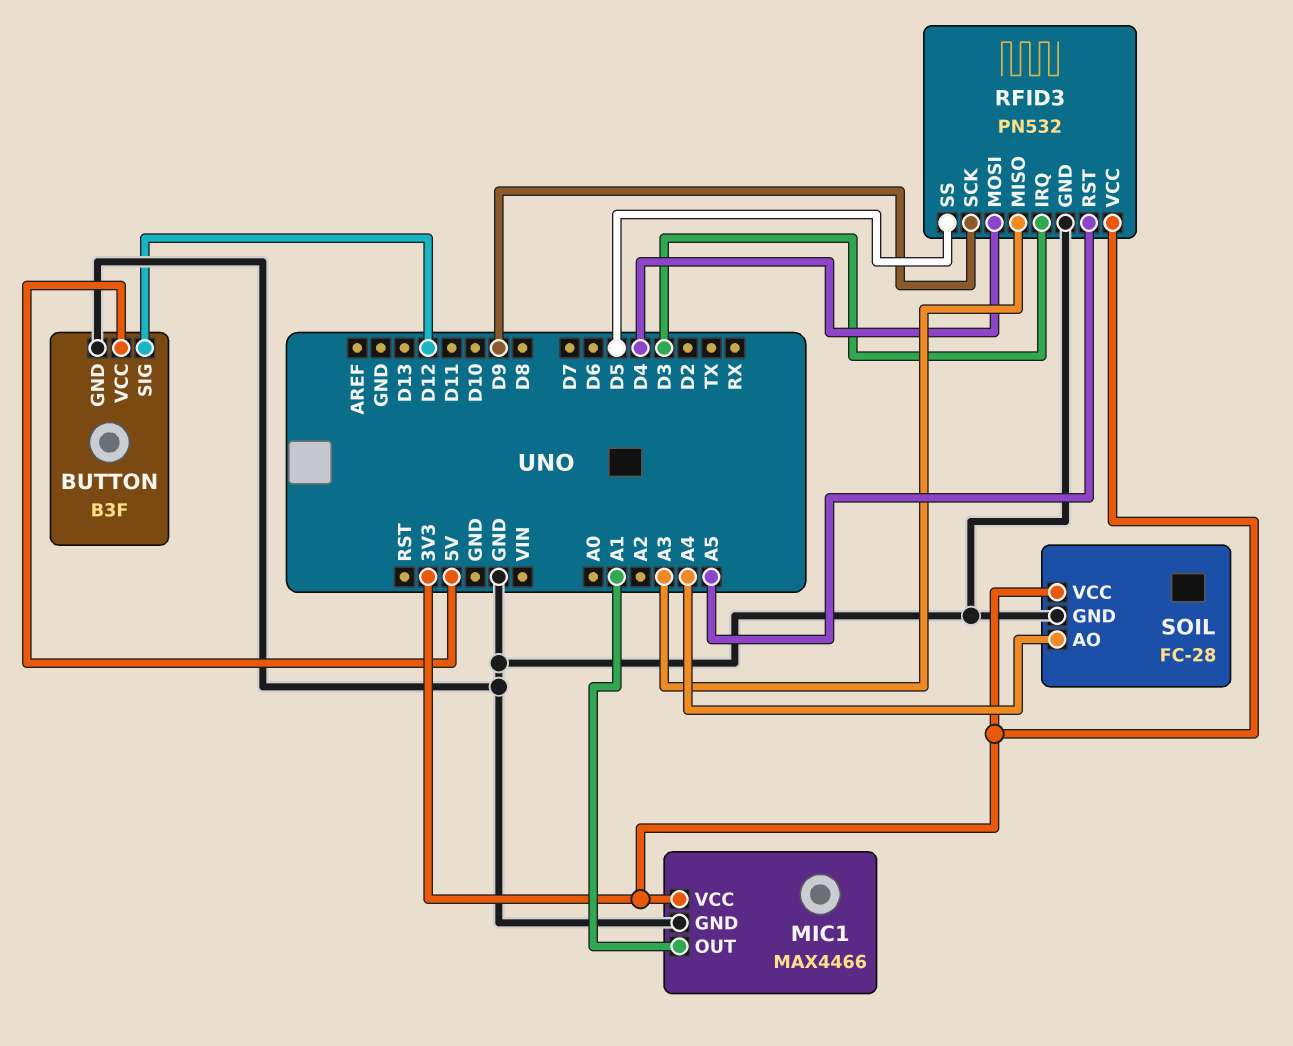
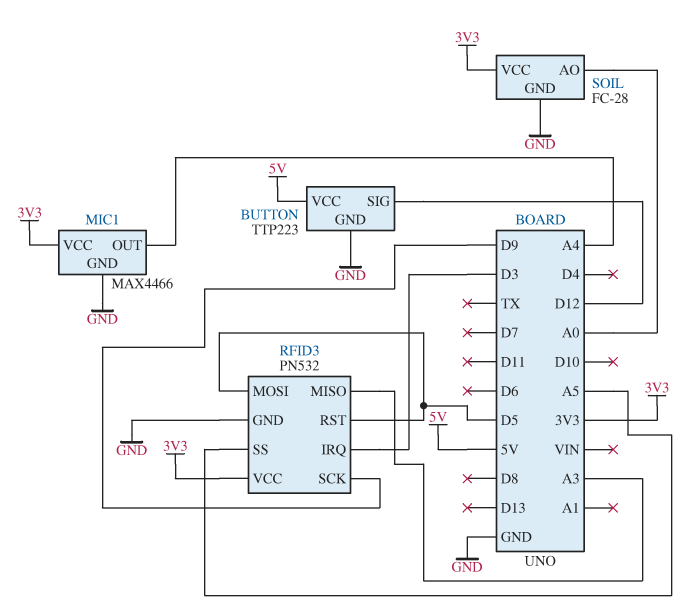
BUTTON: B3F -> TTP223
MIC1 pin OUT: A1 -> A4
RFID3 pin MOSI: D4 -> D5
RFID3 pin RST: A5 -> D5
RFID3 pin SS: D5 -> A5
SOIL pin AO: A4 -> A0

